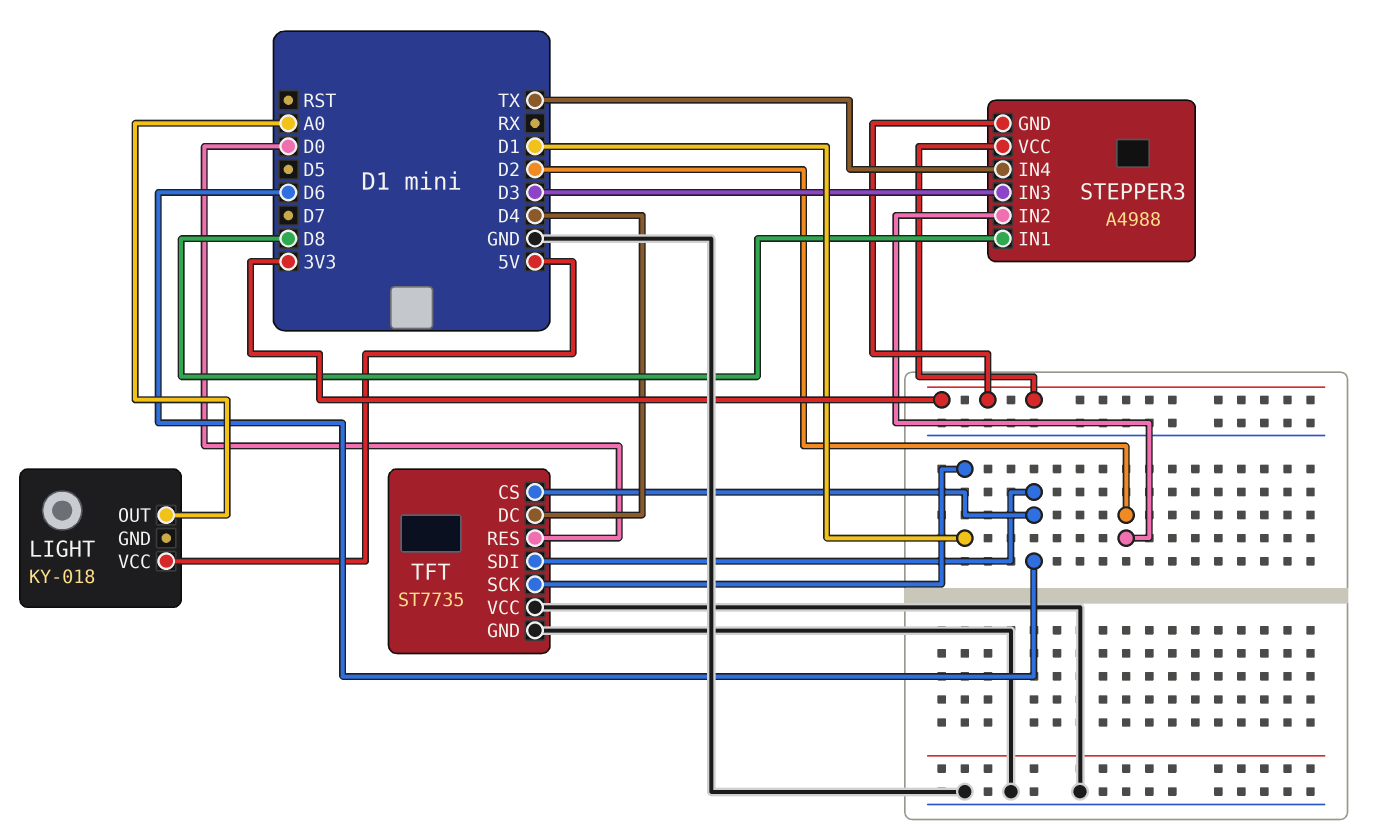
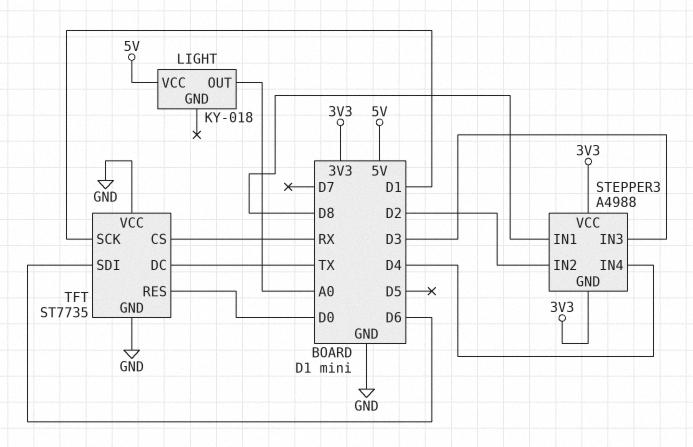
STEPPER3 pin IN4: TX -> D4
TFT pin CS: D6 -> RX
TFT pin DC: D4 -> TX

